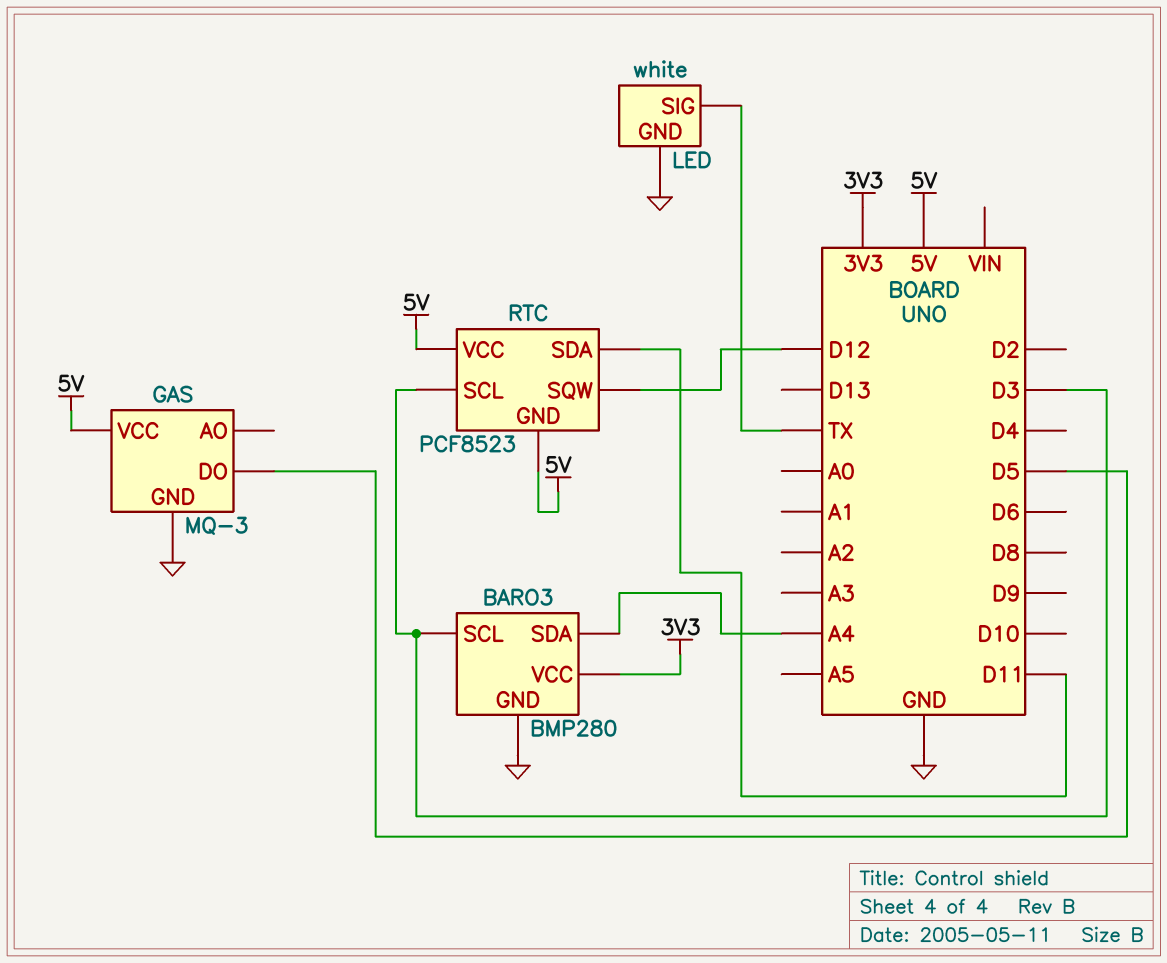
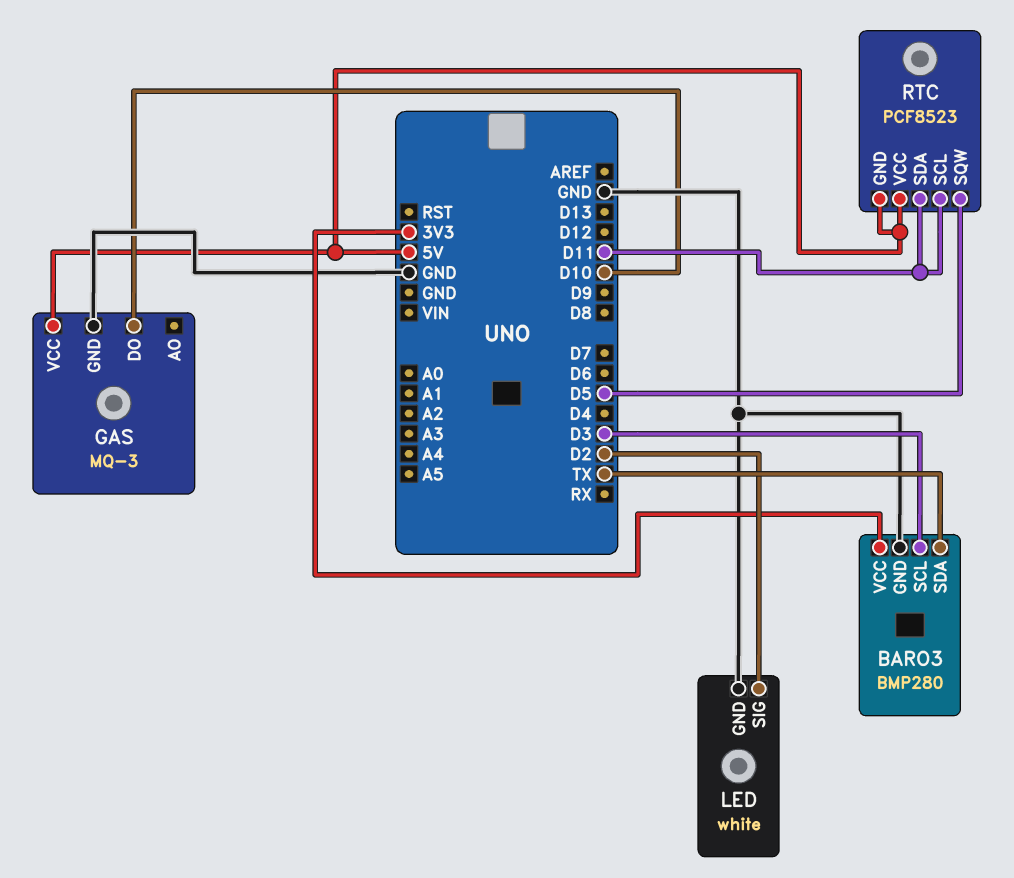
BARO3 pin SDA: A4 -> TX
GAS pin DO: D5 -> D10
LED pin SIG: TX -> D2
RTC pin SCL: D3 -> D11
RTC pin SQW: D12 -> D5

